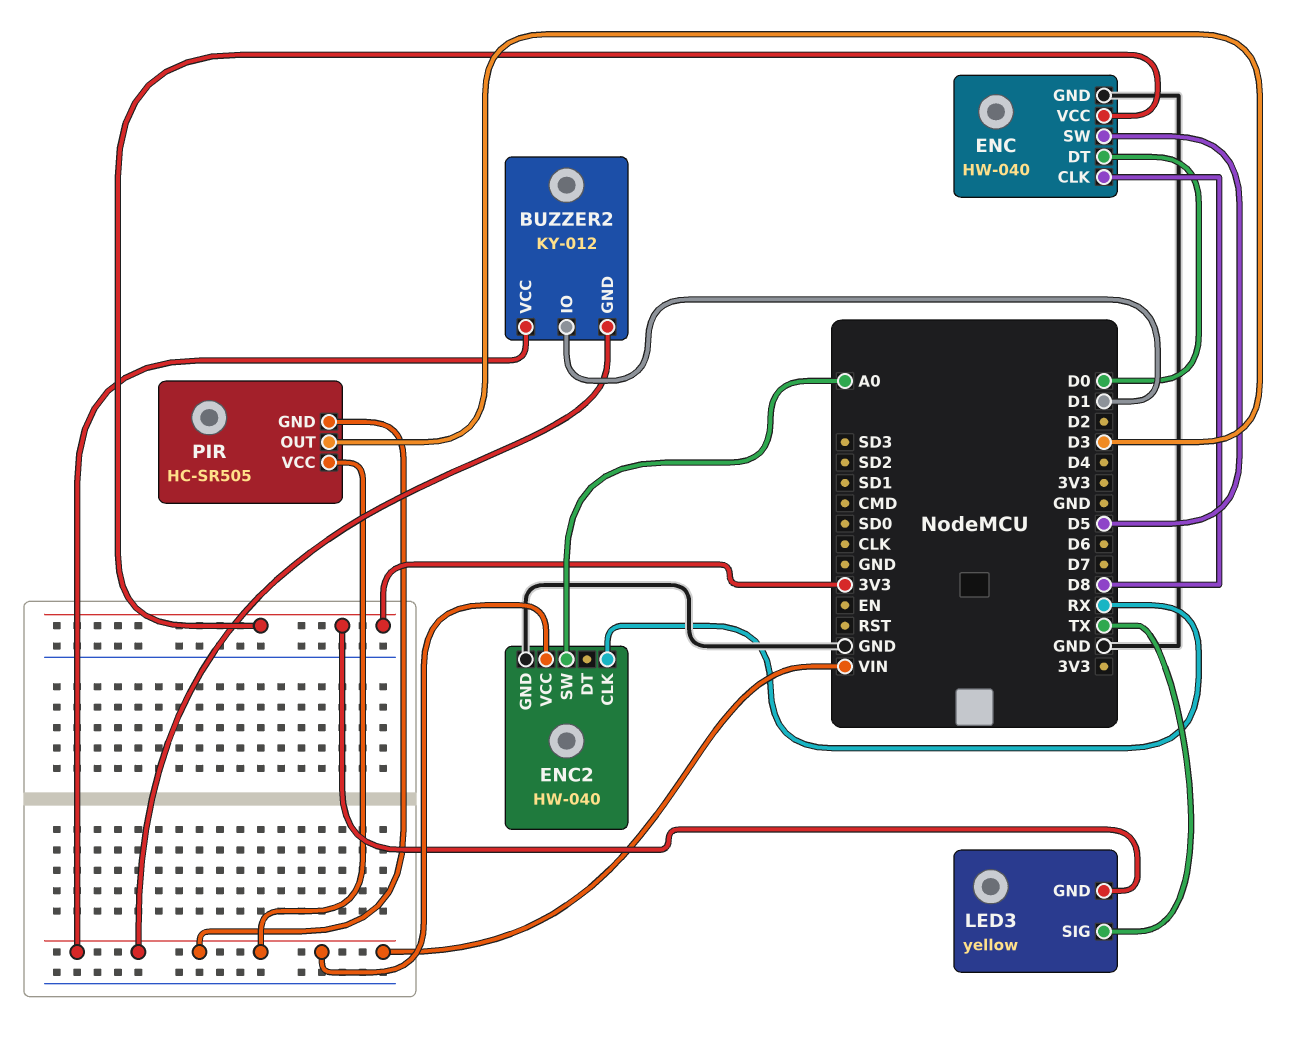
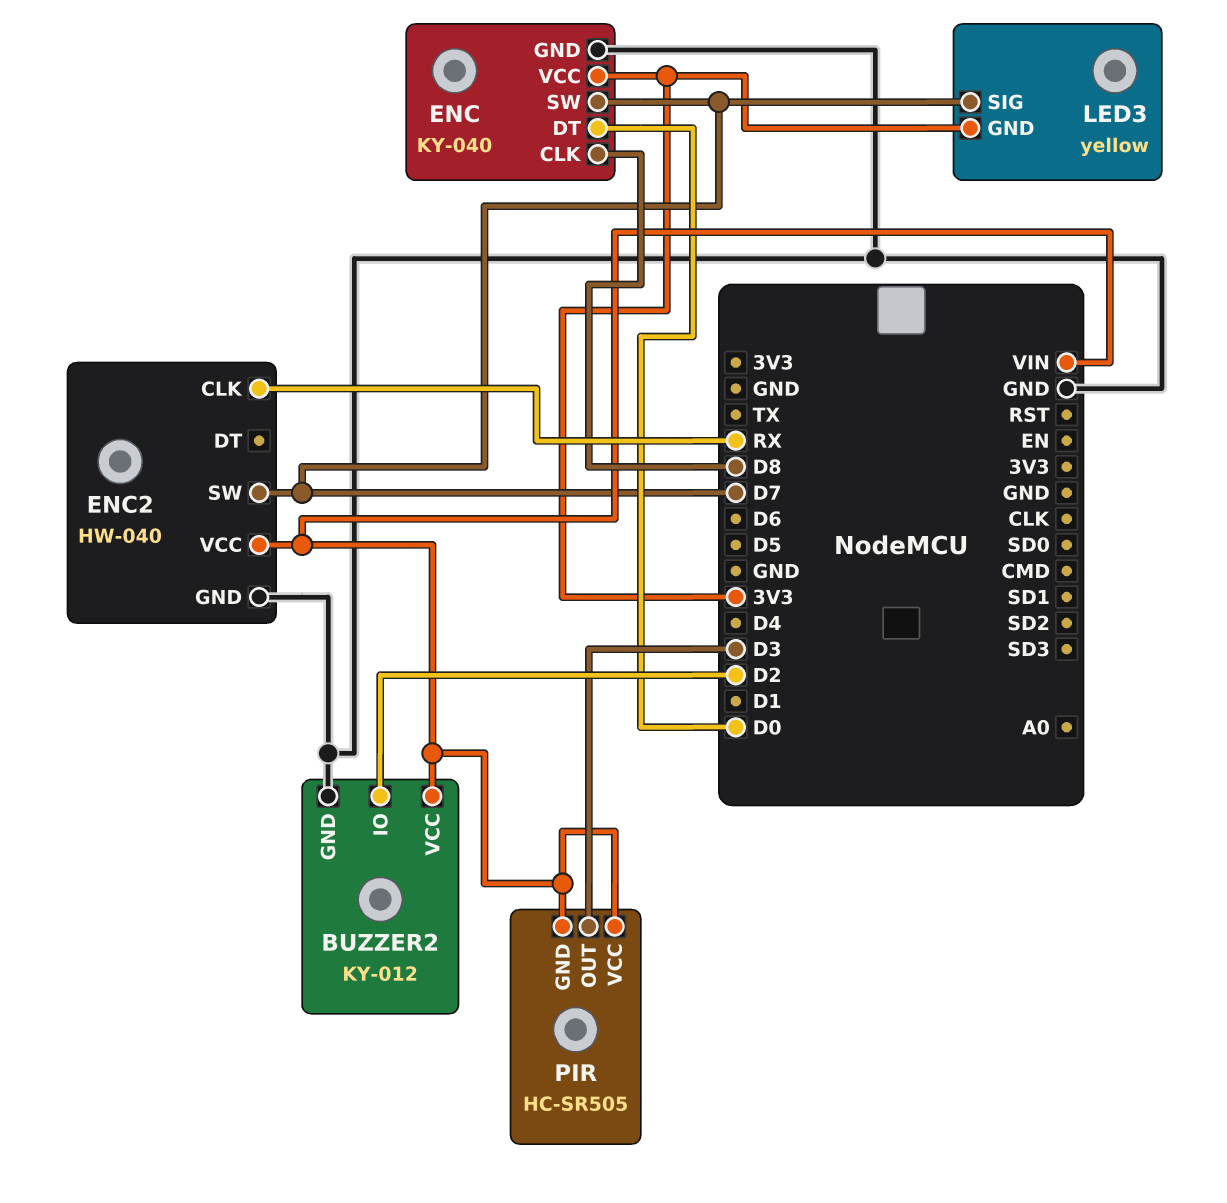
BUZZER2 pin GND: VIN -> GND
BUZZER2 pin IO: D1 -> D2
ENC: HW-040 -> KY-040
ENC pin SW: D5 -> D7
ENC2 pin SW: A0 -> D7
LED3 pin SIG: TX -> D7

